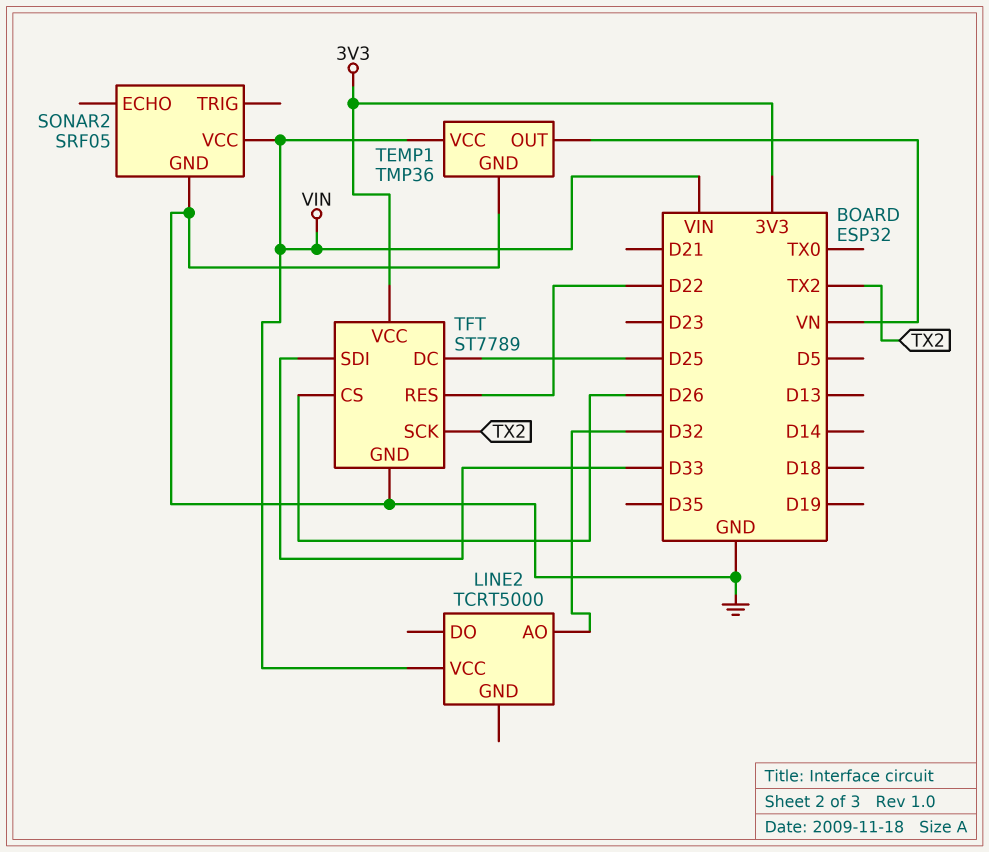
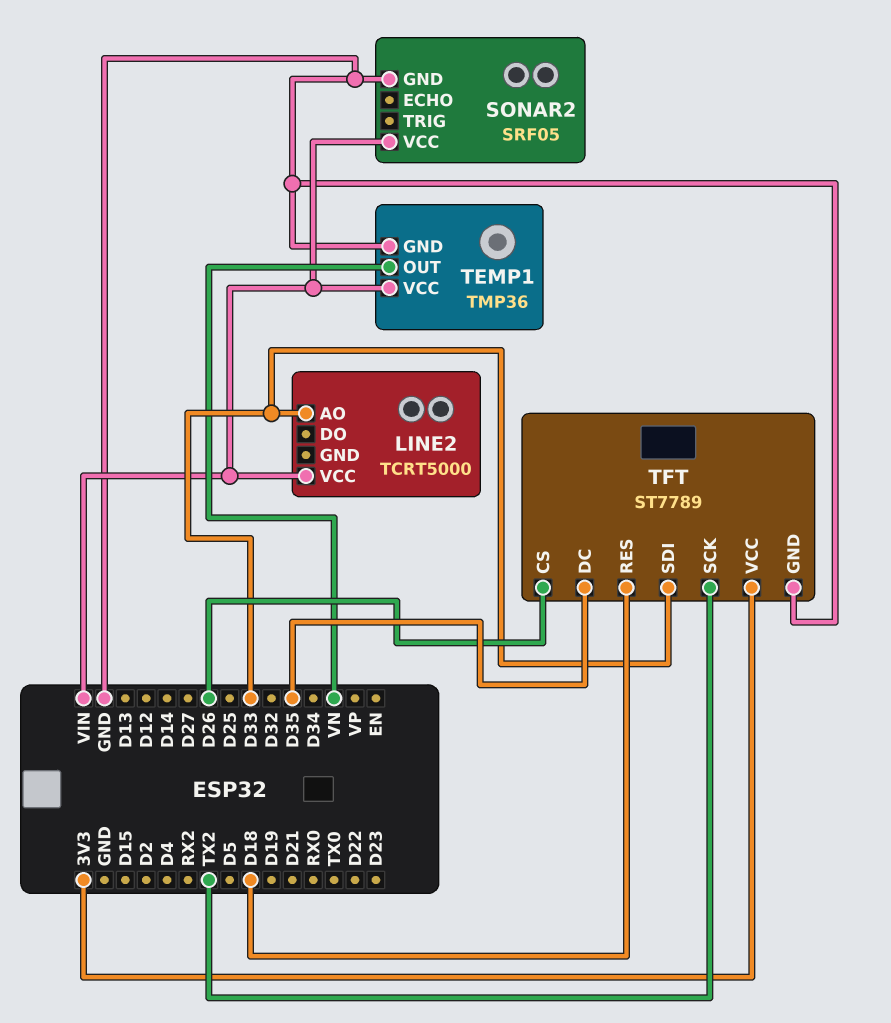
LINE2 pin AO: D32 -> D33
TFT pin DC: D25 -> D35
TFT pin RES: D22 -> D18

